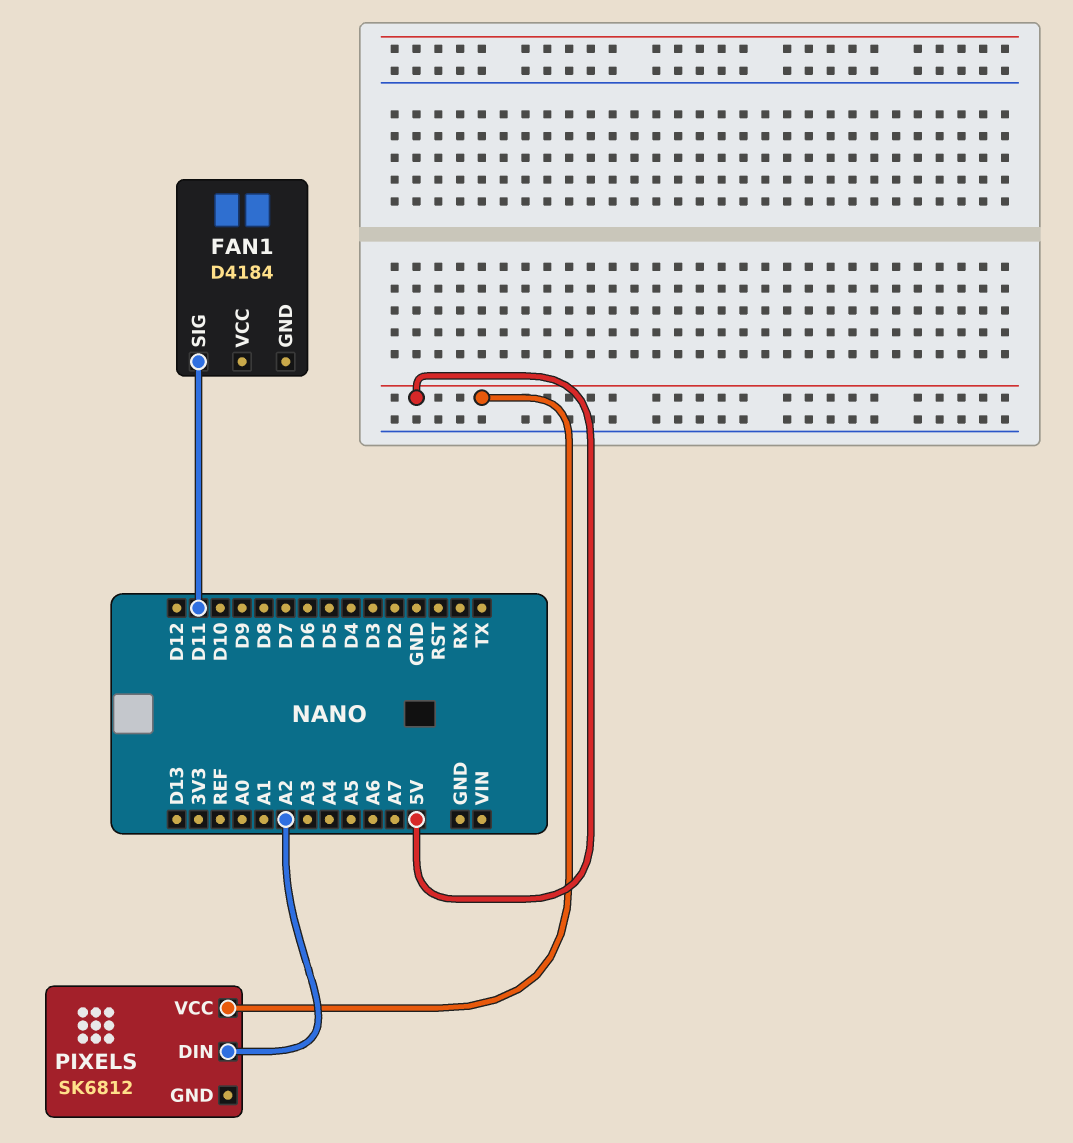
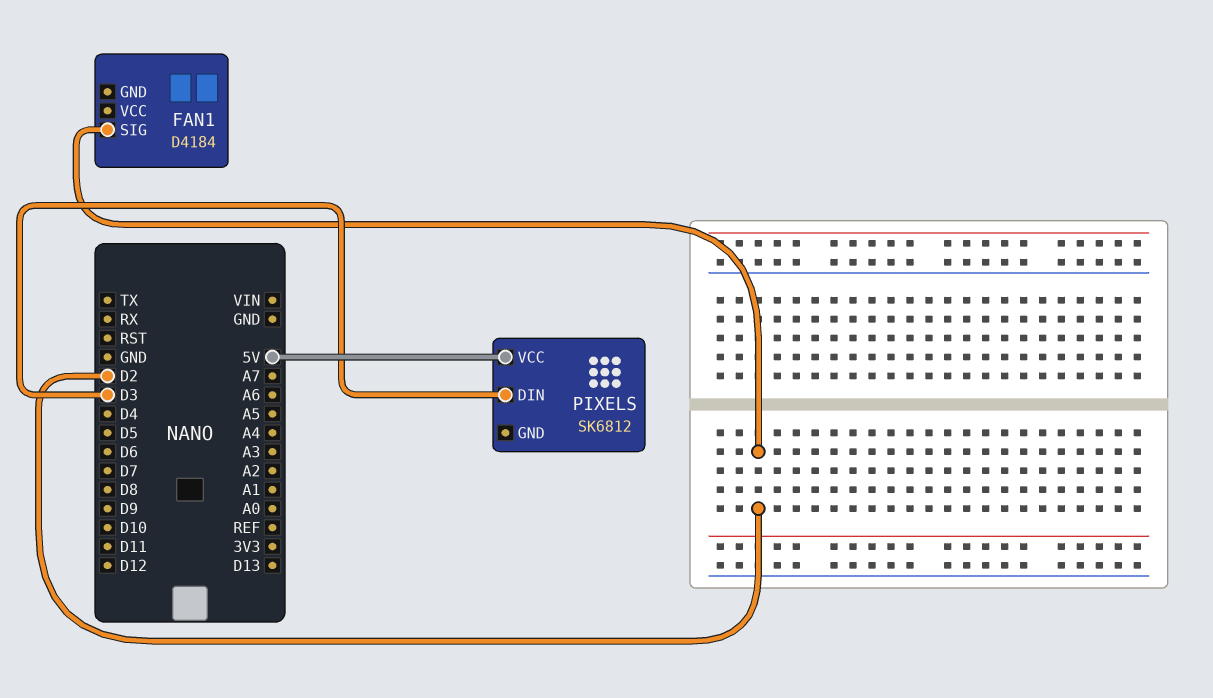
FAN1 pin SIG: D11 -> D2
PIXELS pin DIN: A2 -> D3

